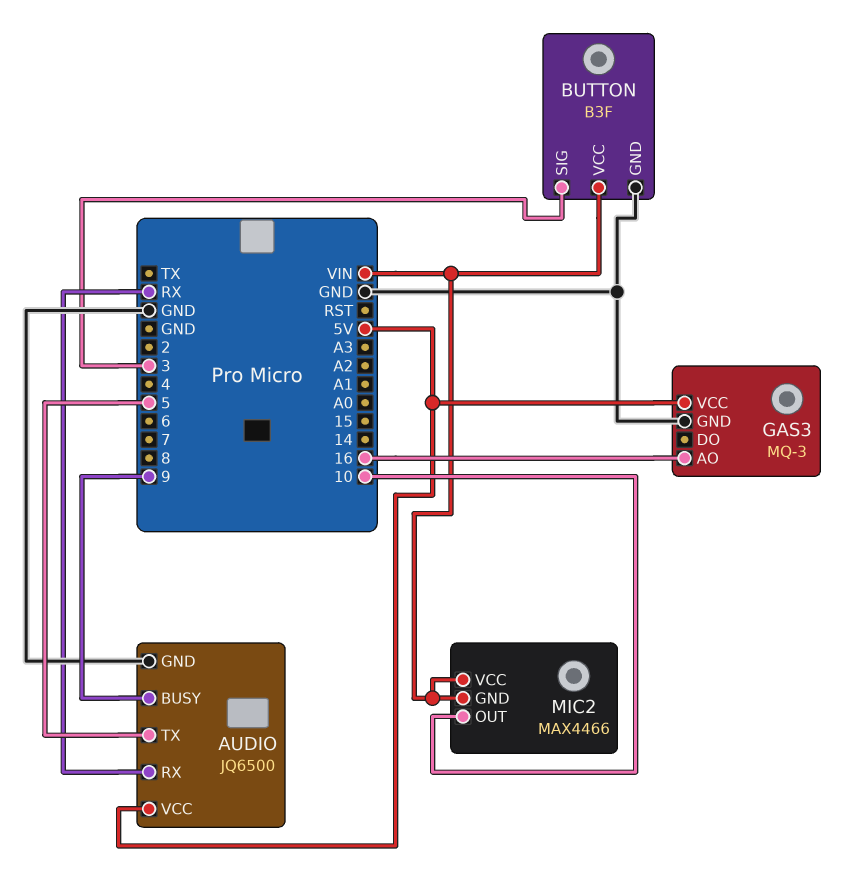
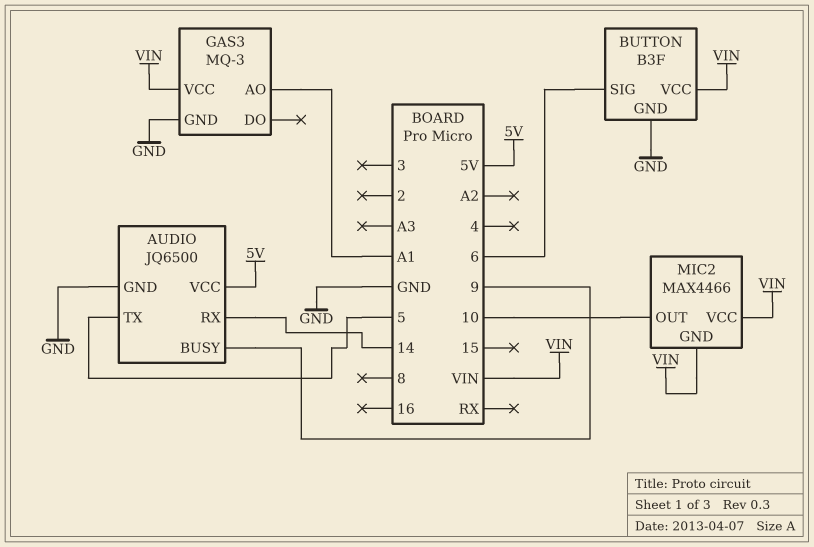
AUDIO pin RX: RX -> 14
BUTTON pin SIG: 3 -> 6
GAS3 pin AO: 16 -> A1
GAS3 pin VCC: 5V -> VIN

